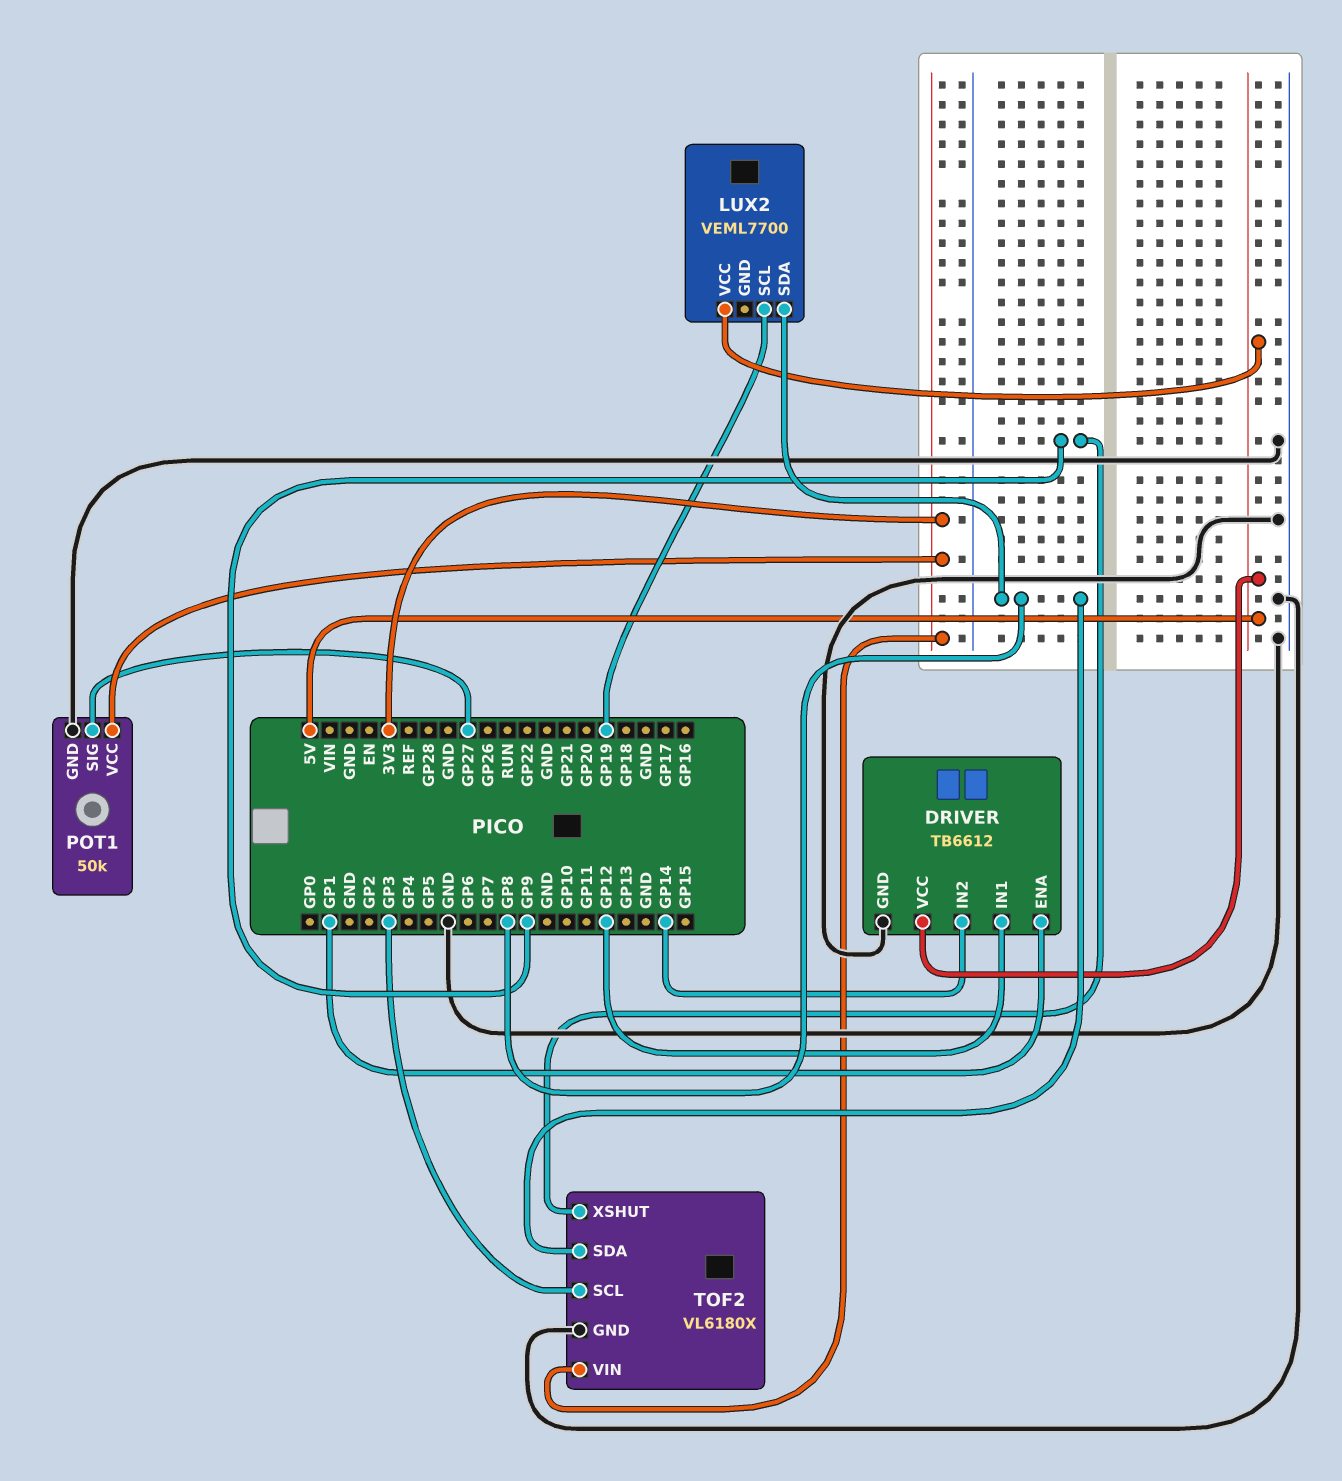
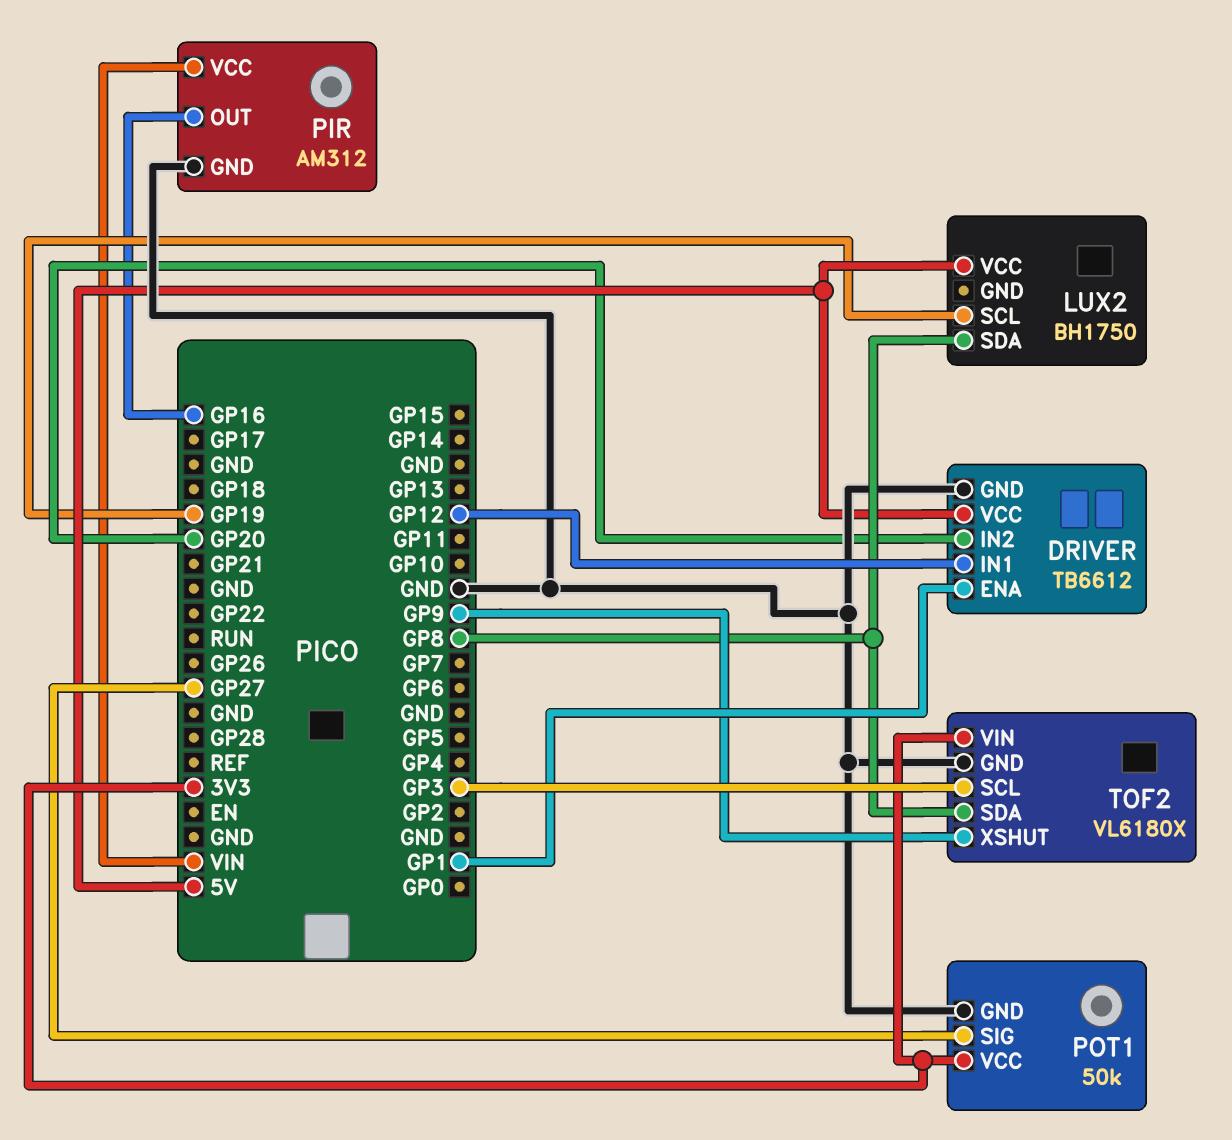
DRIVER pin IN2: GP14 -> GP20
LUX2: VEML7700 -> BH1750
PIR: none -> AM312
PIR pin GND: none -> GND
PIR pin OUT: none -> GP16
PIR pin VCC: none -> VIN

